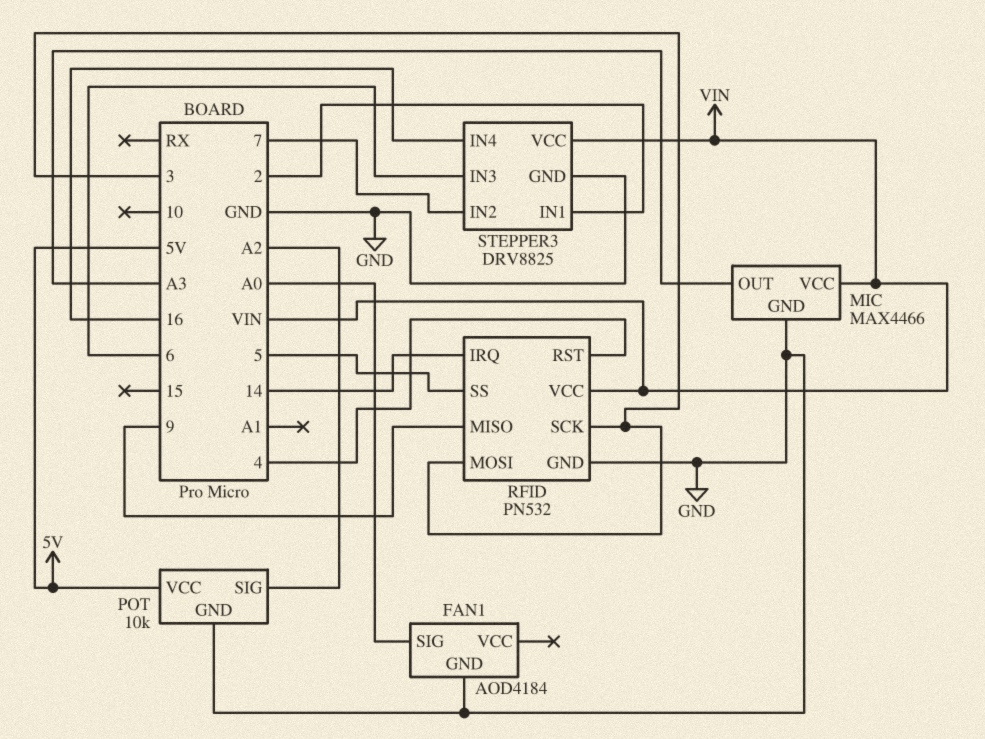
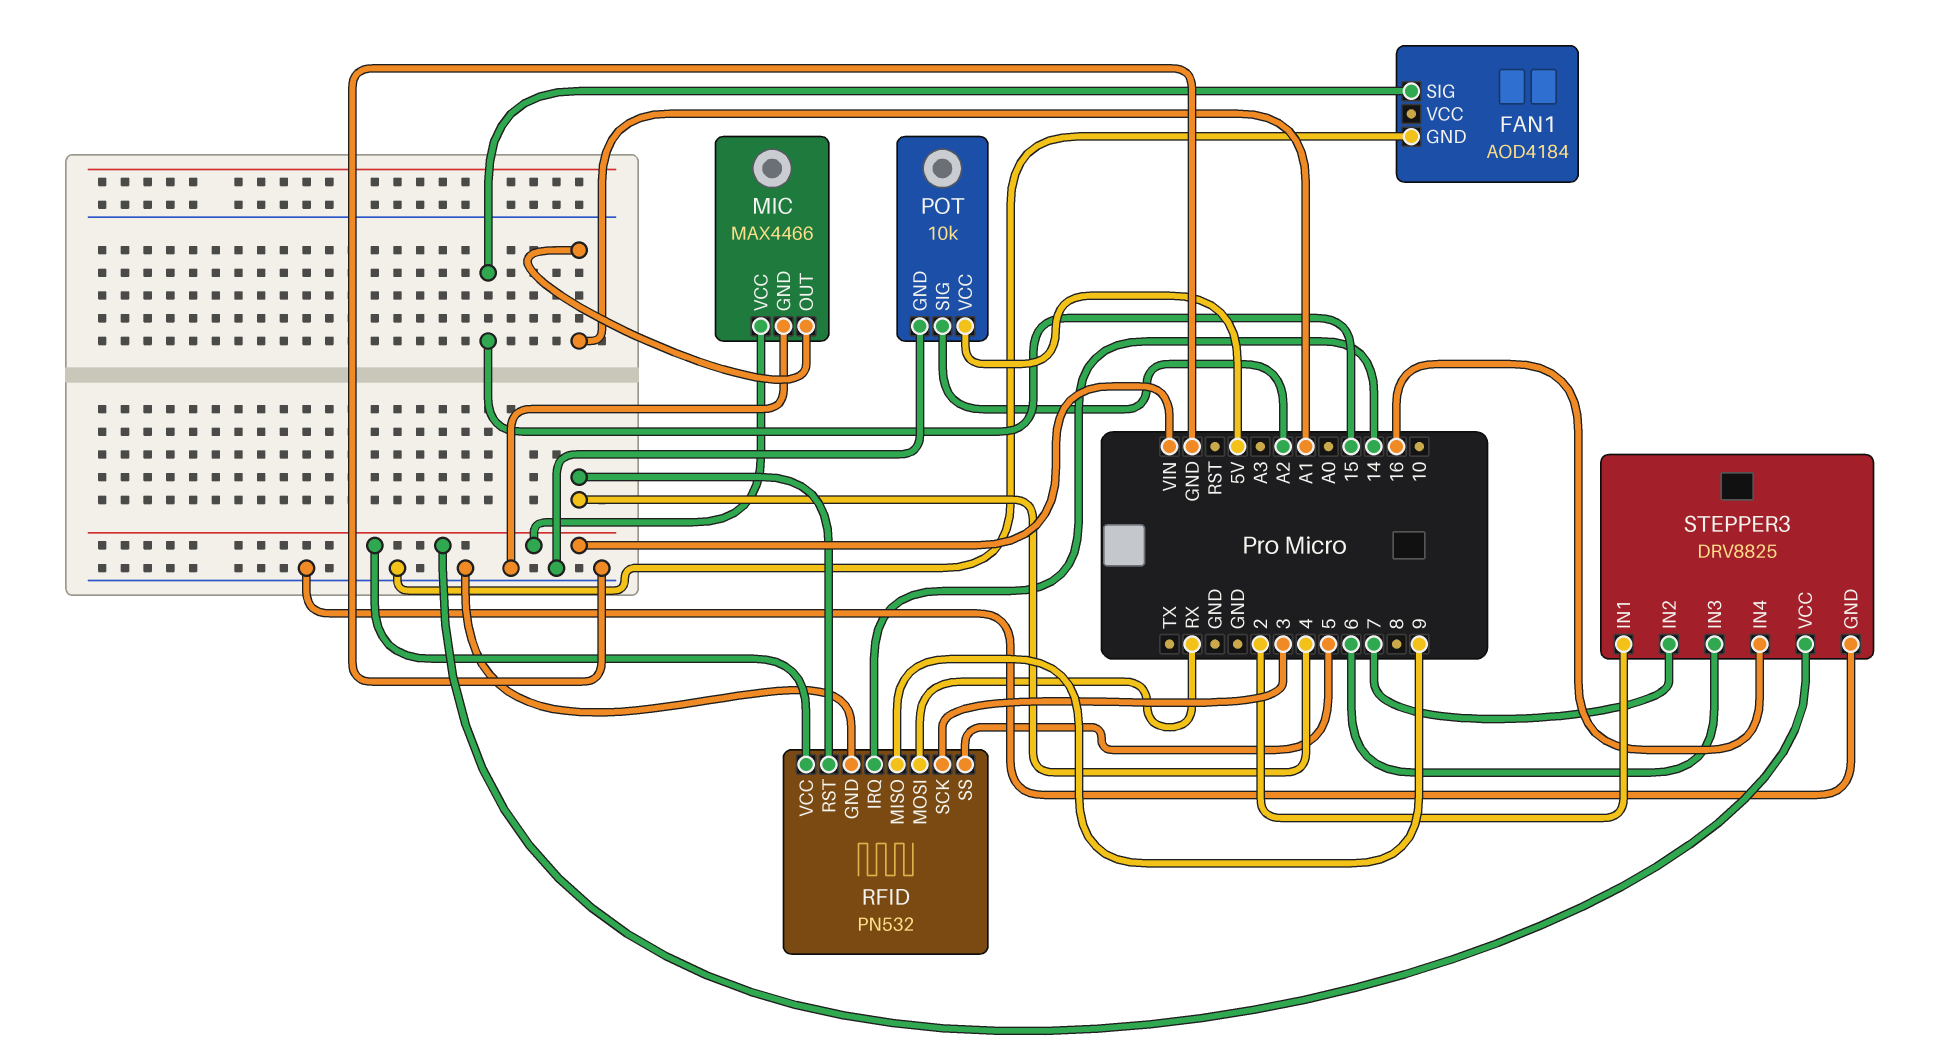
FAN1 pin SIG: A0 -> 15
MIC pin OUT: A3 -> A1
RFID pin MOSI: 3 -> RX

